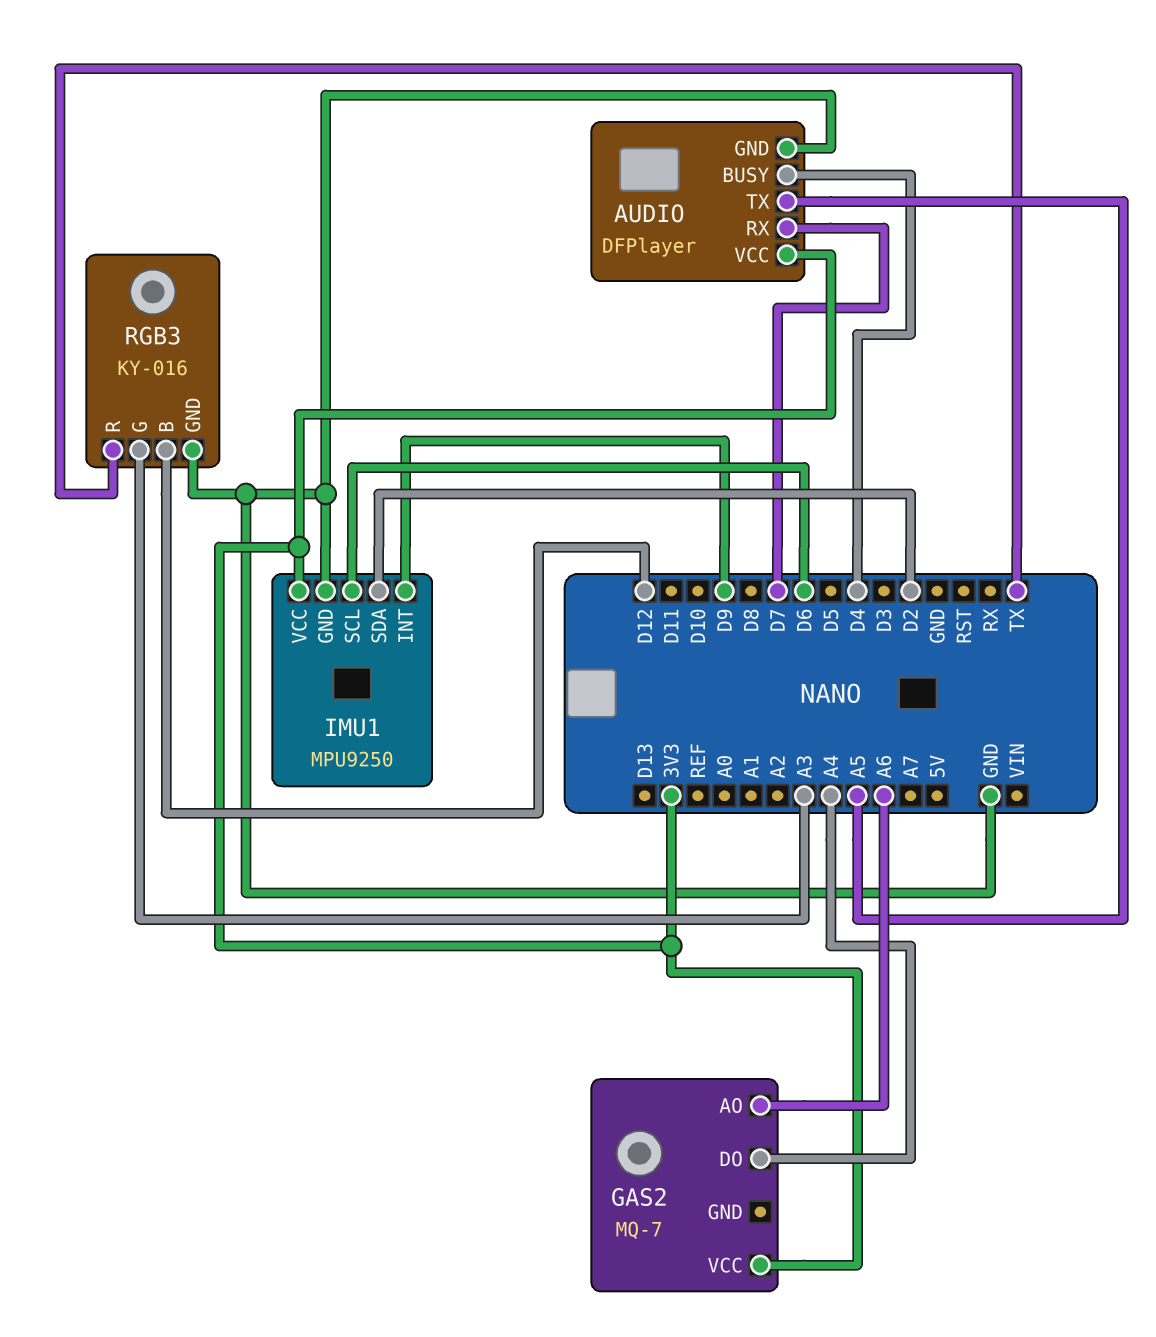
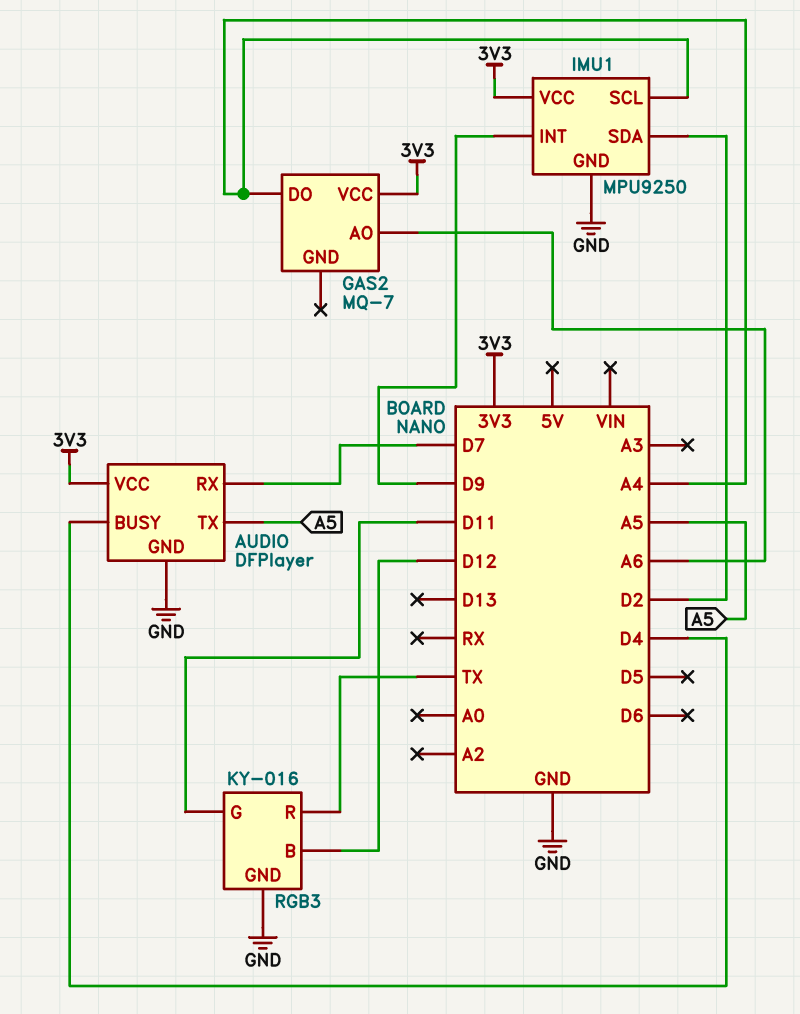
IMU1 pin SCL: D6 -> A4
RGB3 pin G: A3 -> D11

